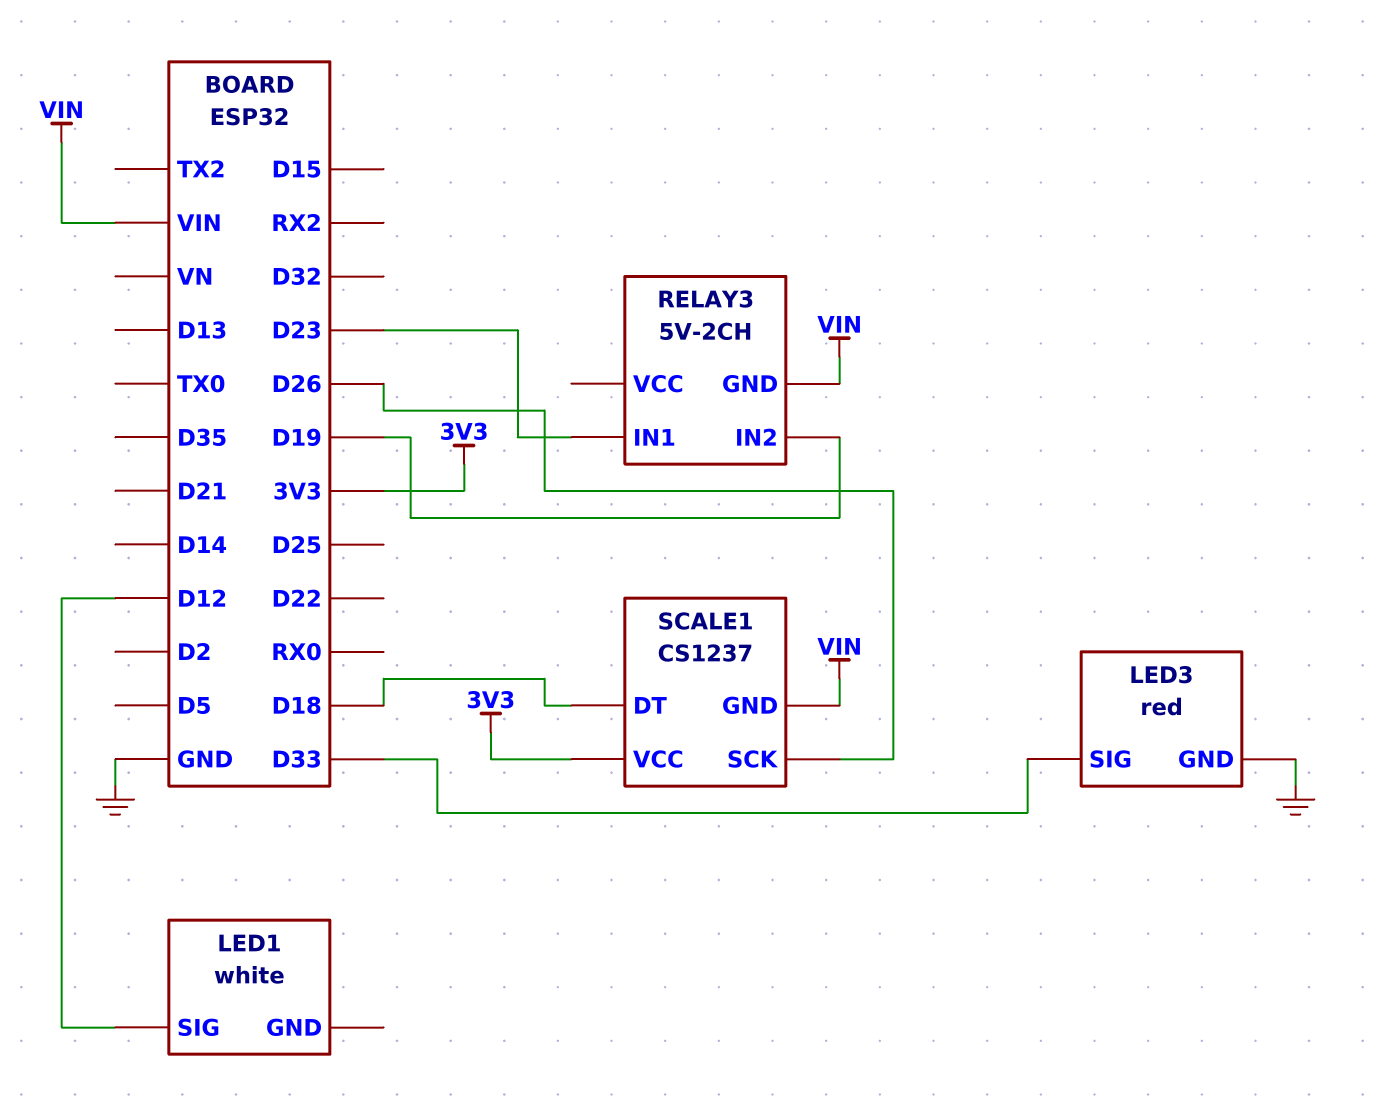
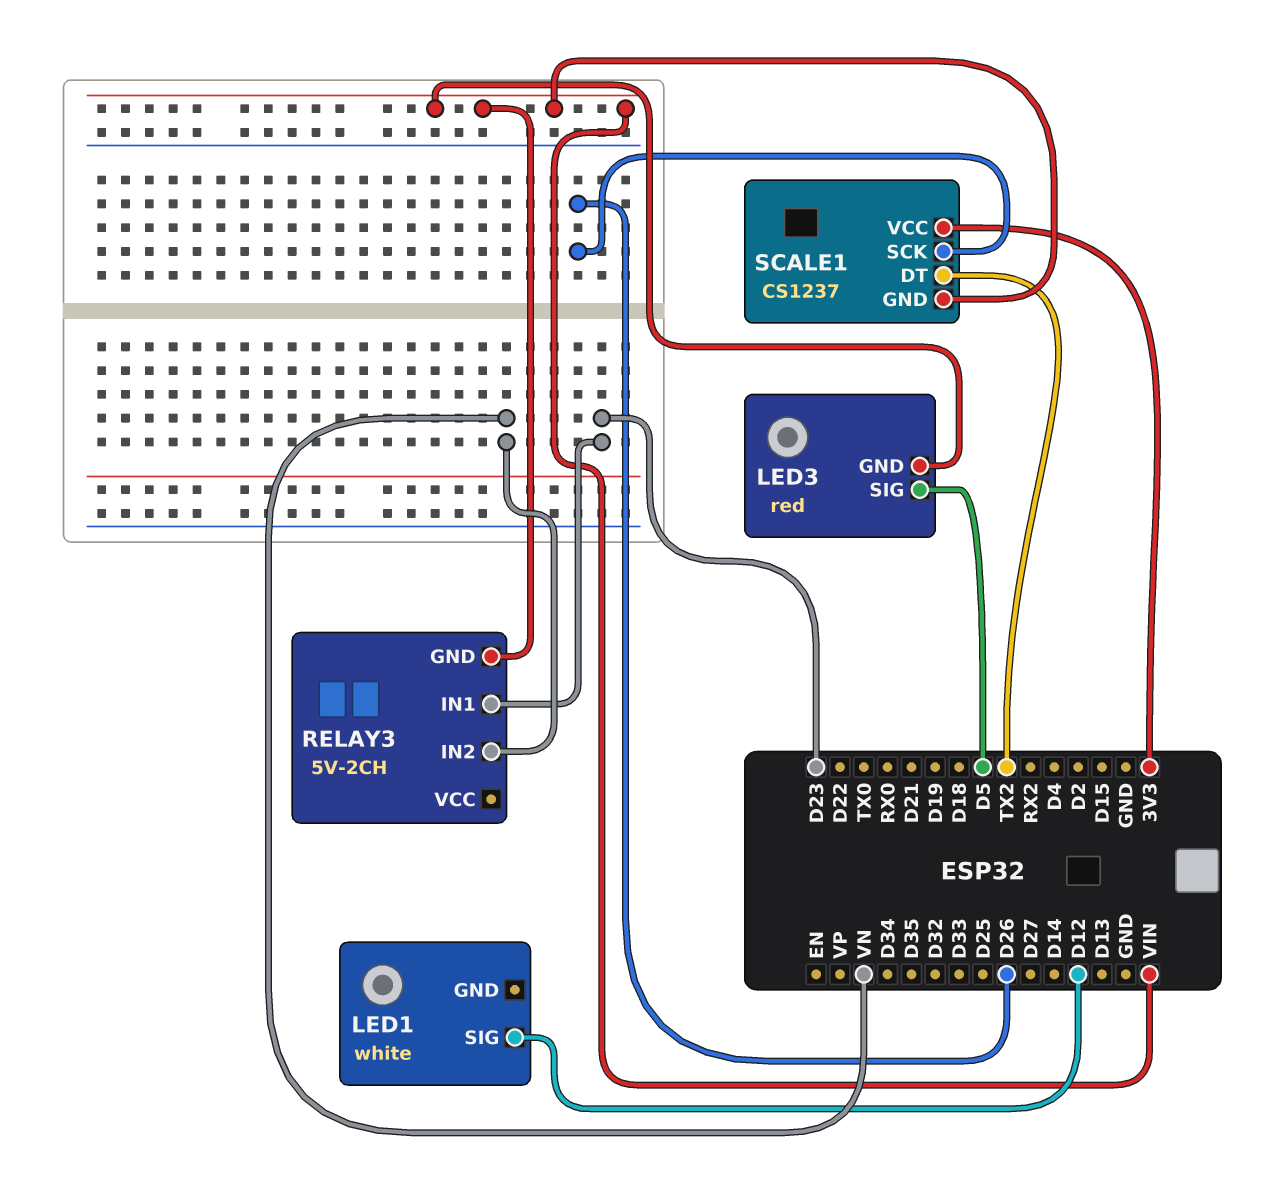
LED3 pin GND: GND -> VIN
LED3 pin SIG: D33 -> D5
RELAY3 pin IN2: D19 -> VN
SCALE1 pin DT: D18 -> TX2

